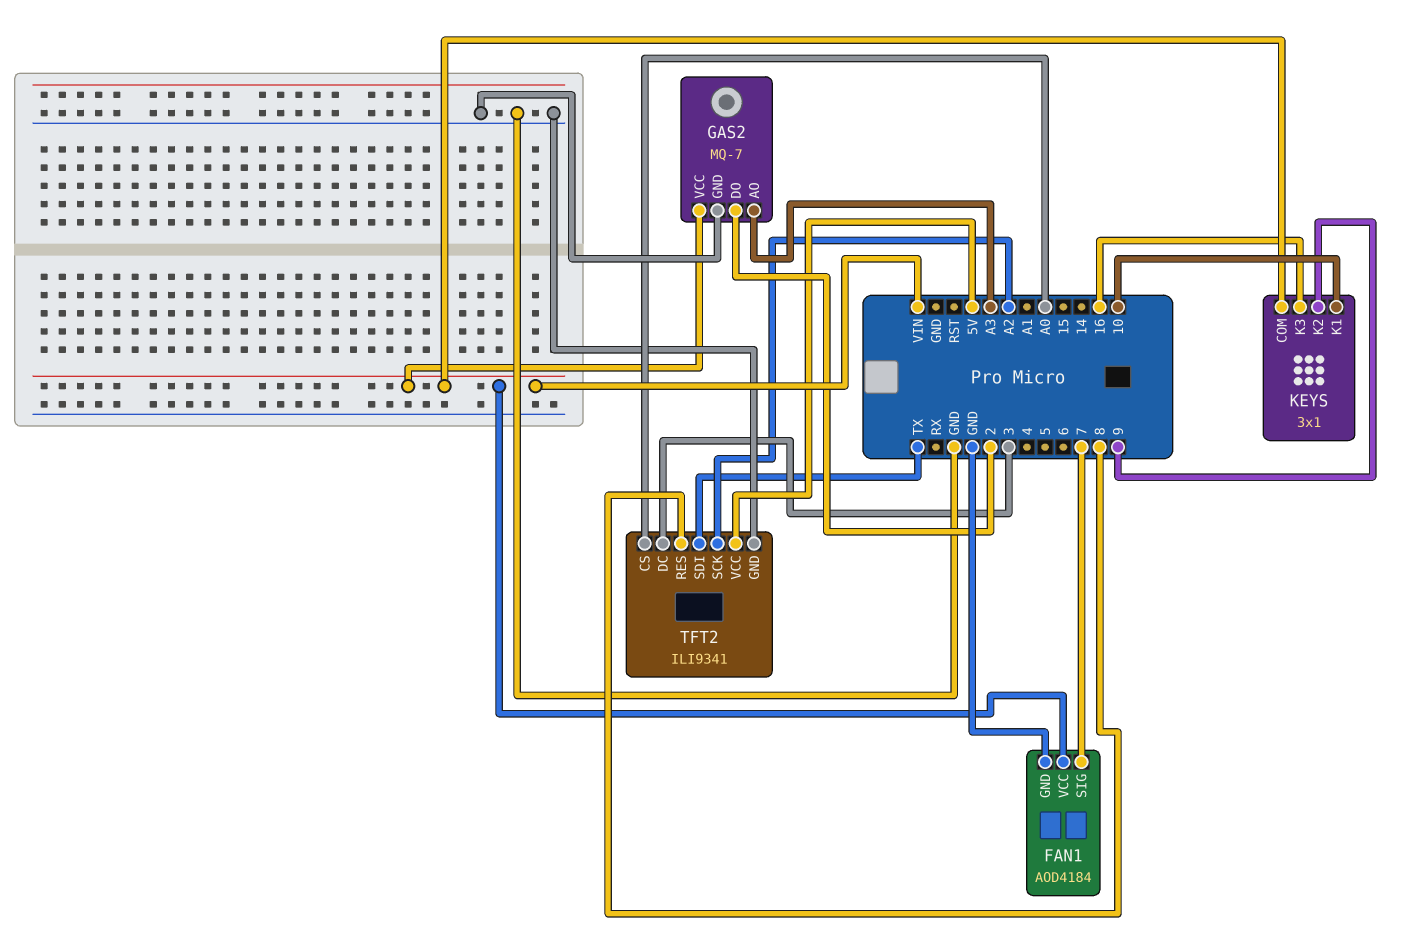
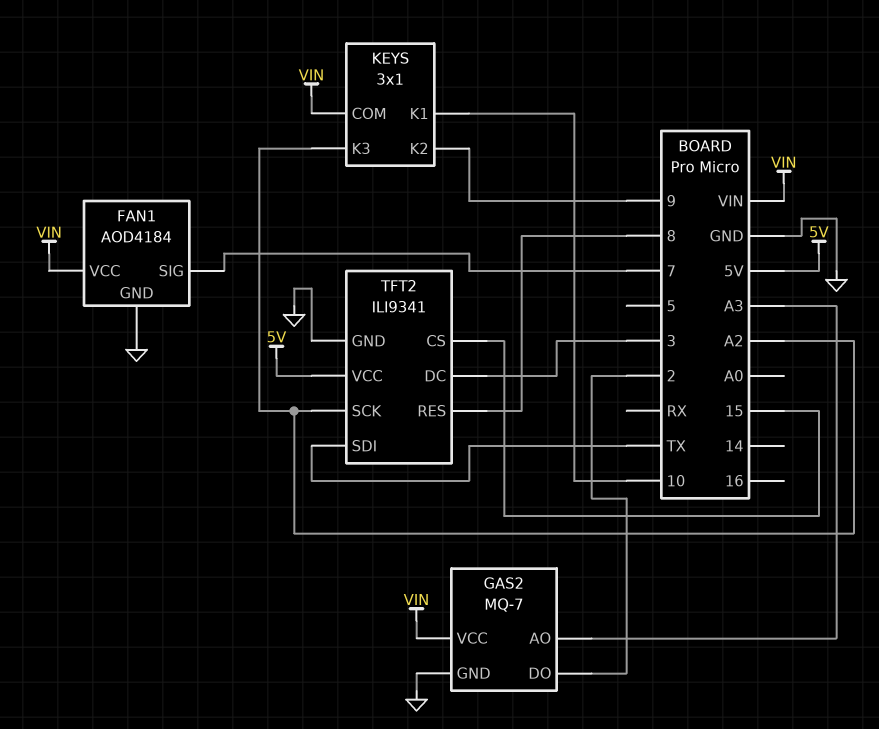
KEYS pin K3: 16 -> A2
TFT2 pin CS: A0 -> 15

